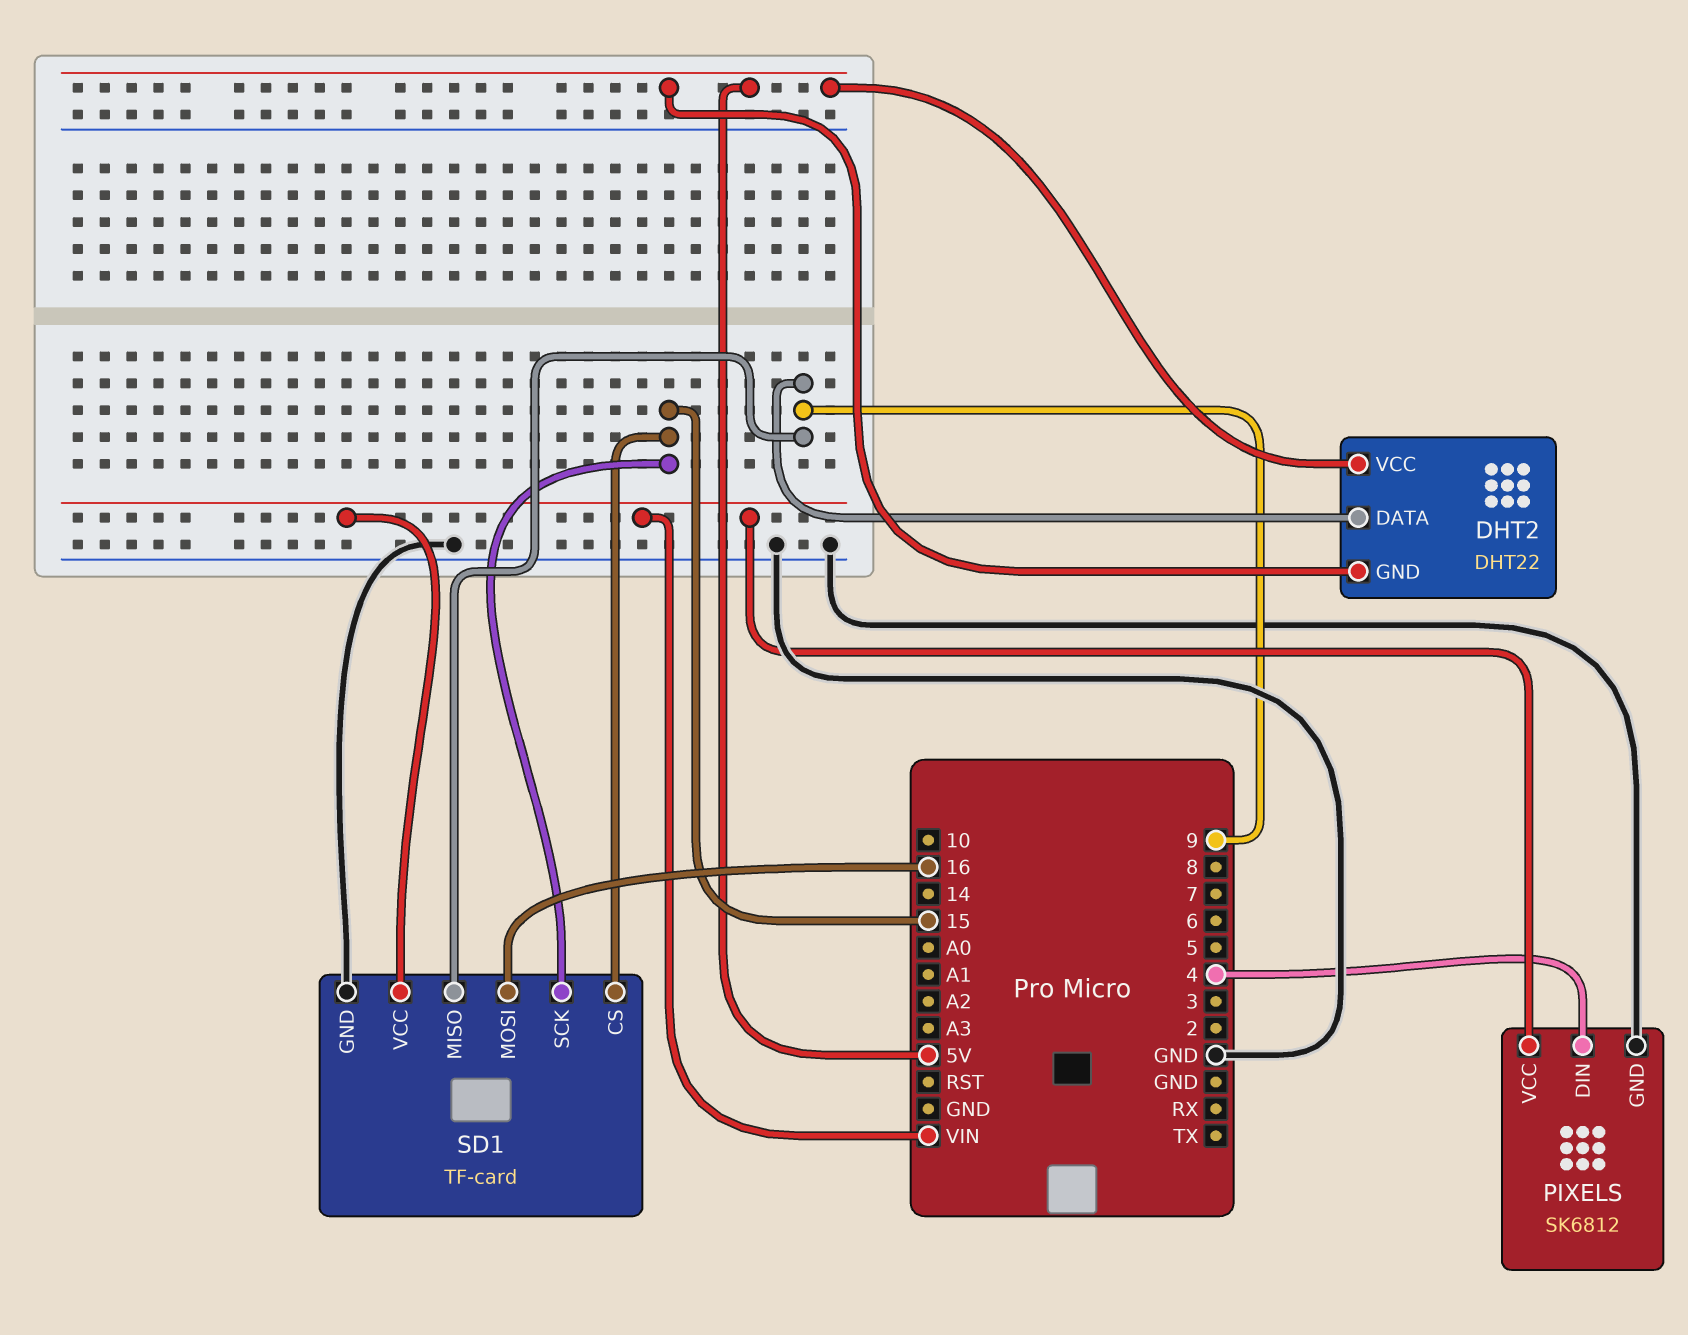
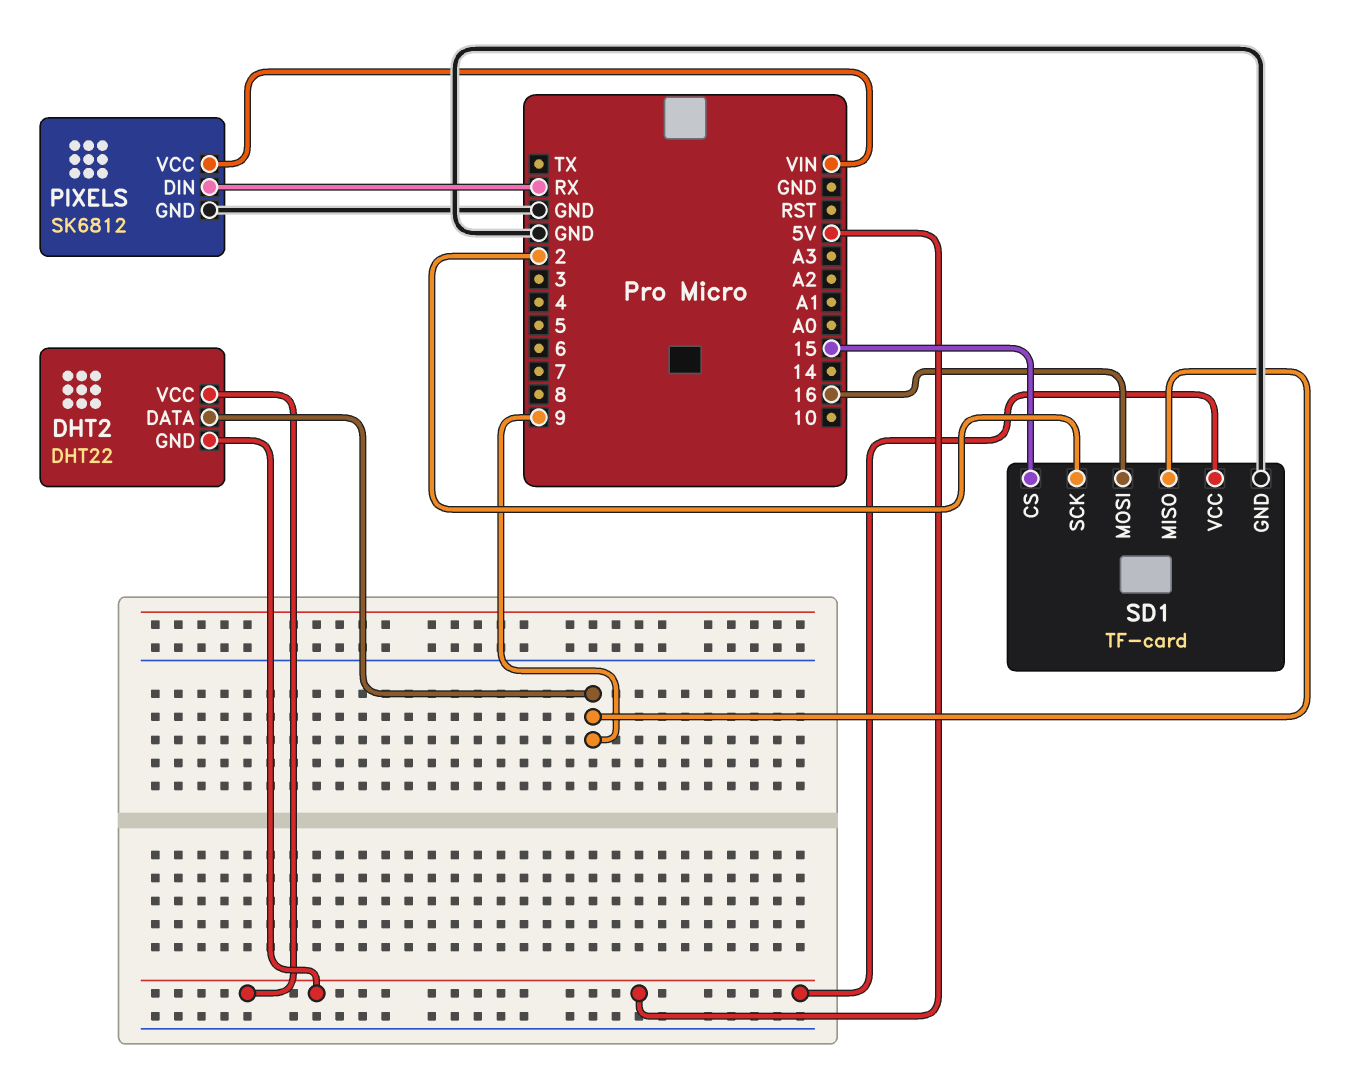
PIXELS pin DIN: 4 -> RX
SD1 pin SCK: 15 -> 2
SD1 pin VCC: VIN -> 5V

